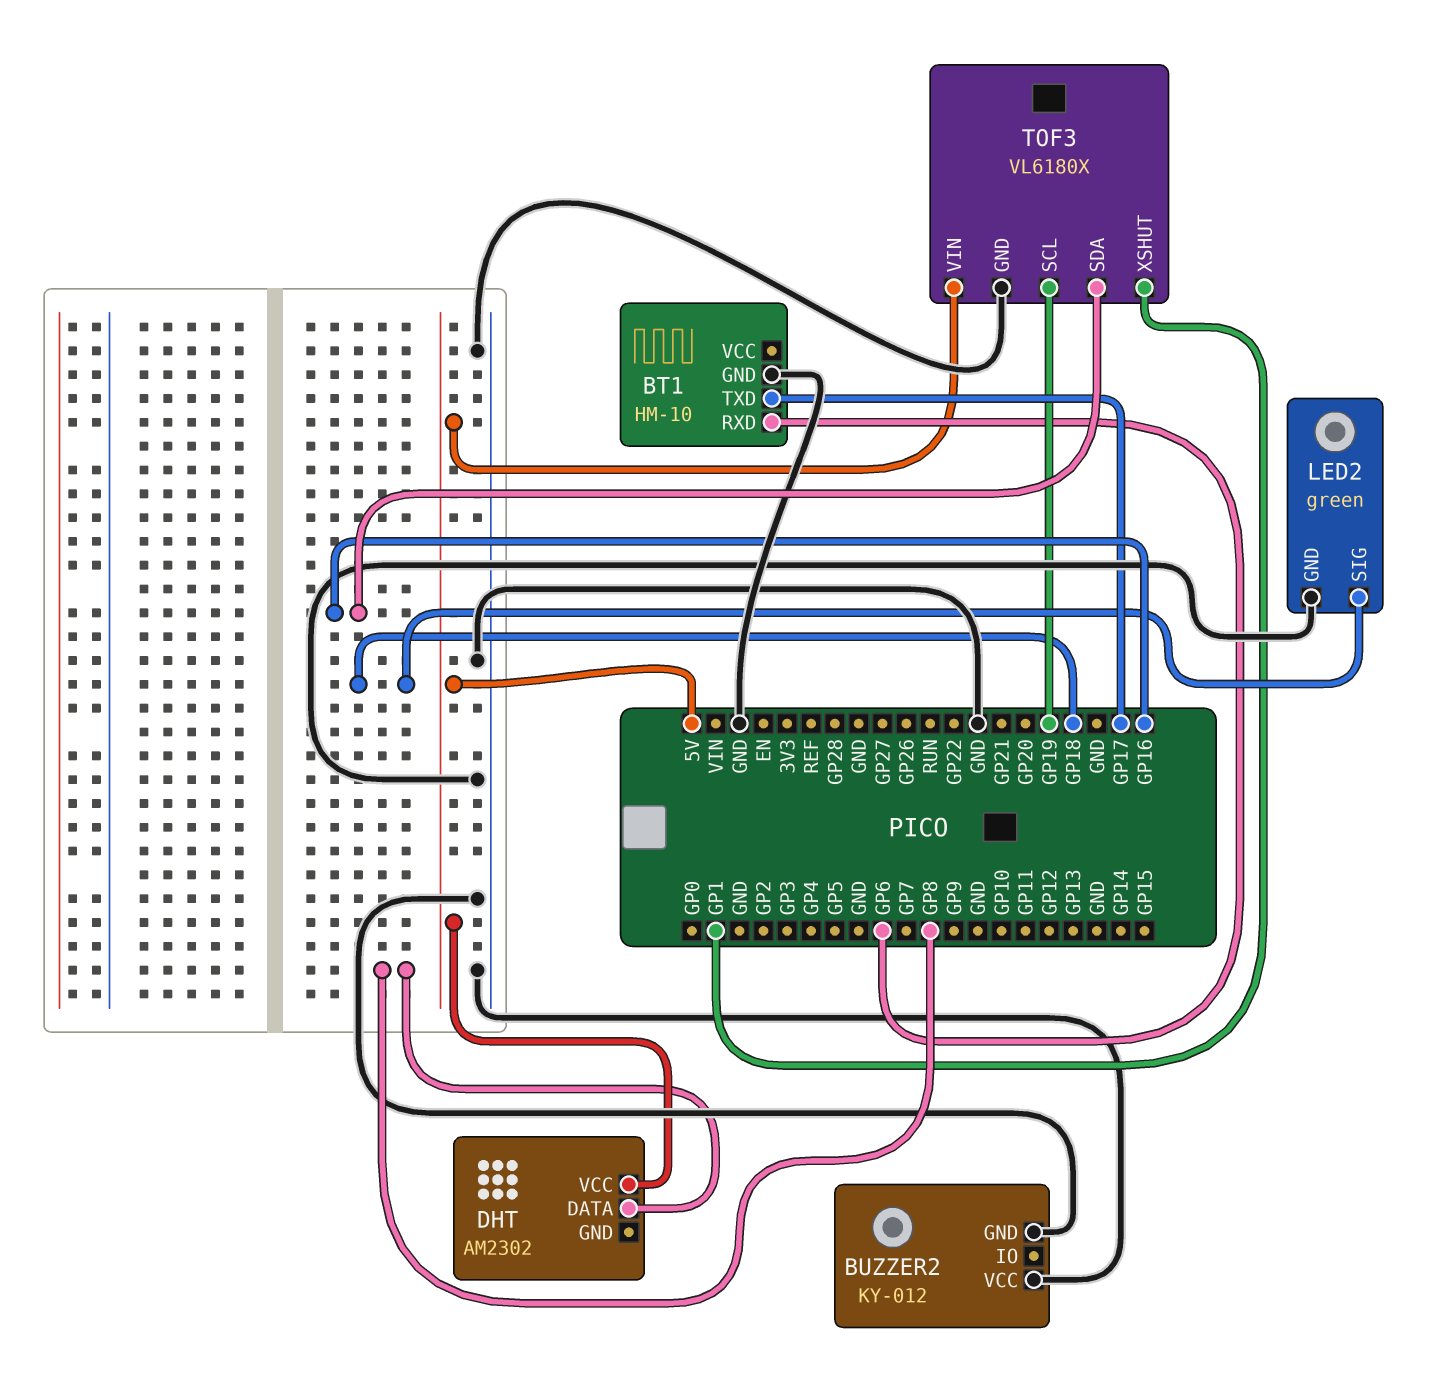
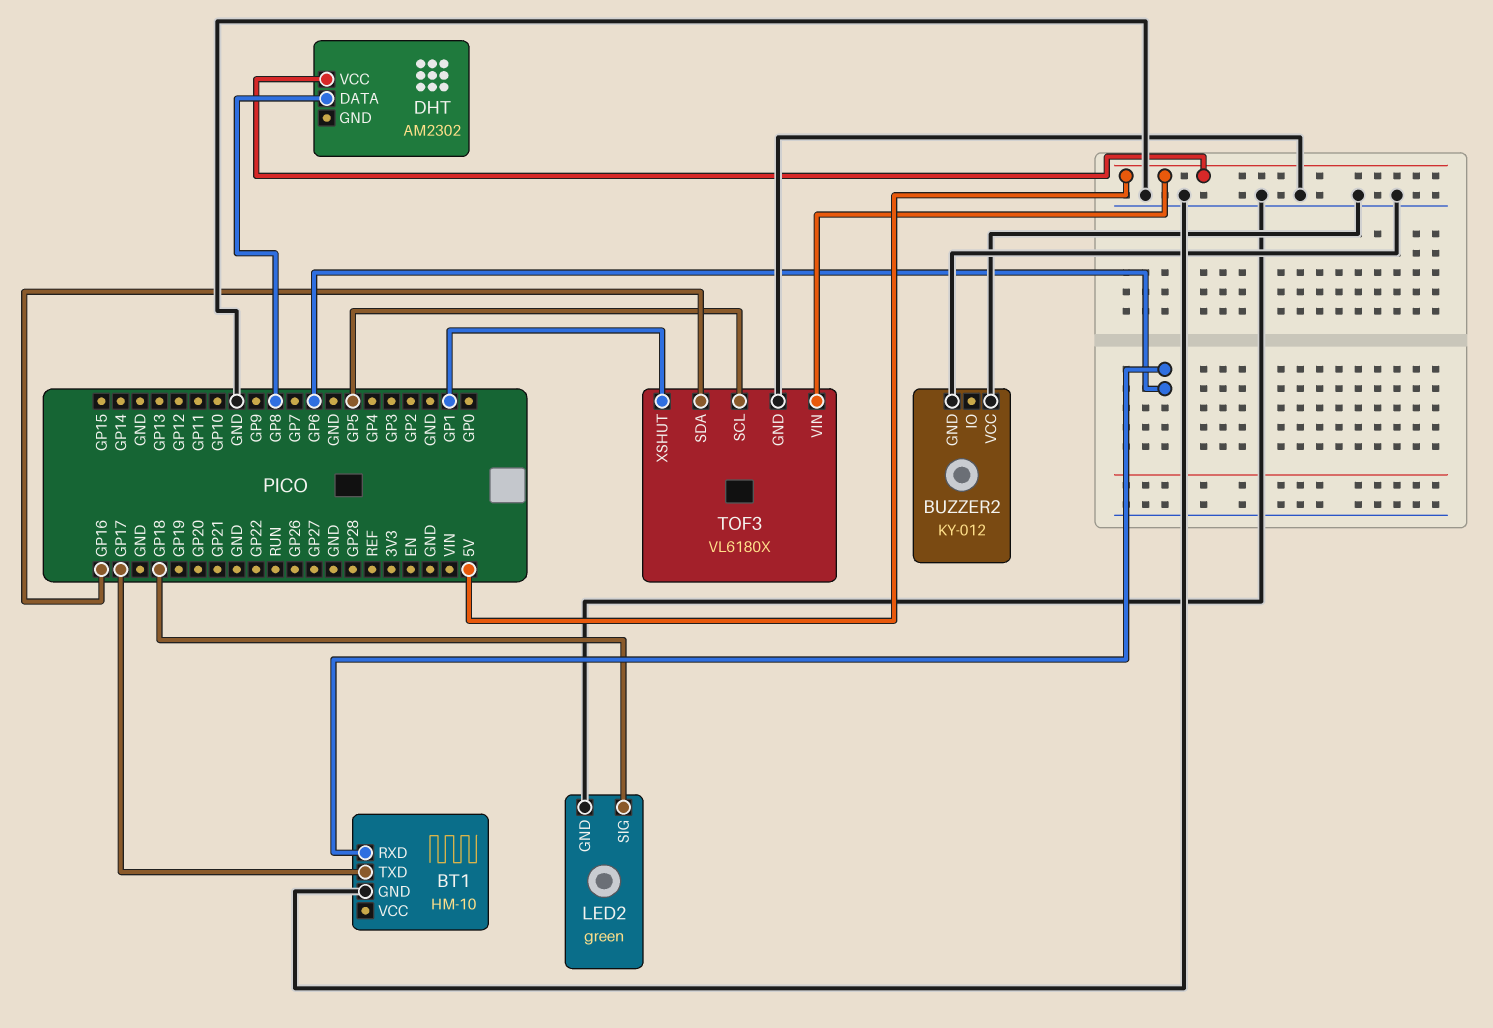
TOF3 pin SCL: GP19 -> GP5

